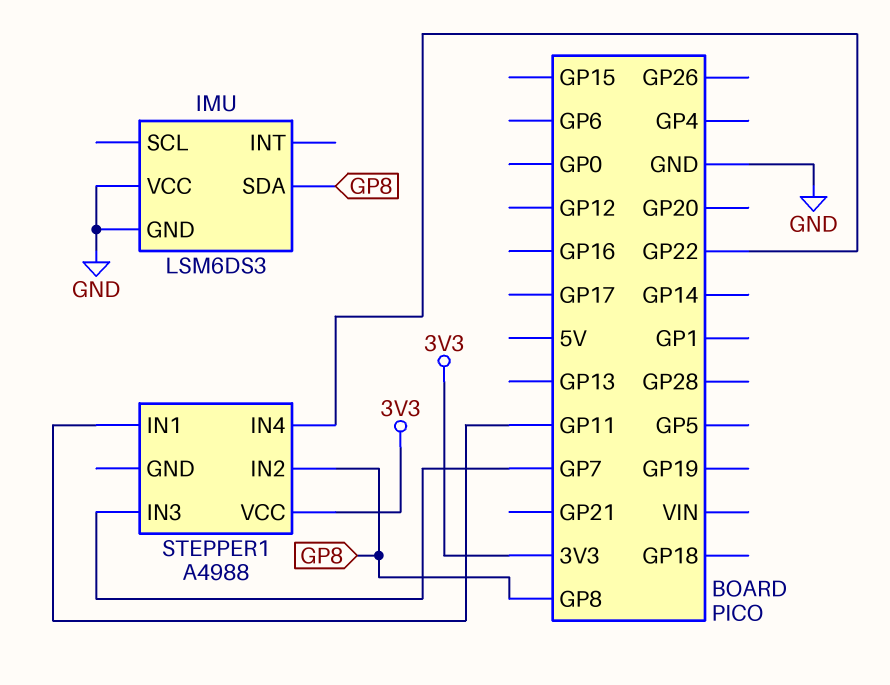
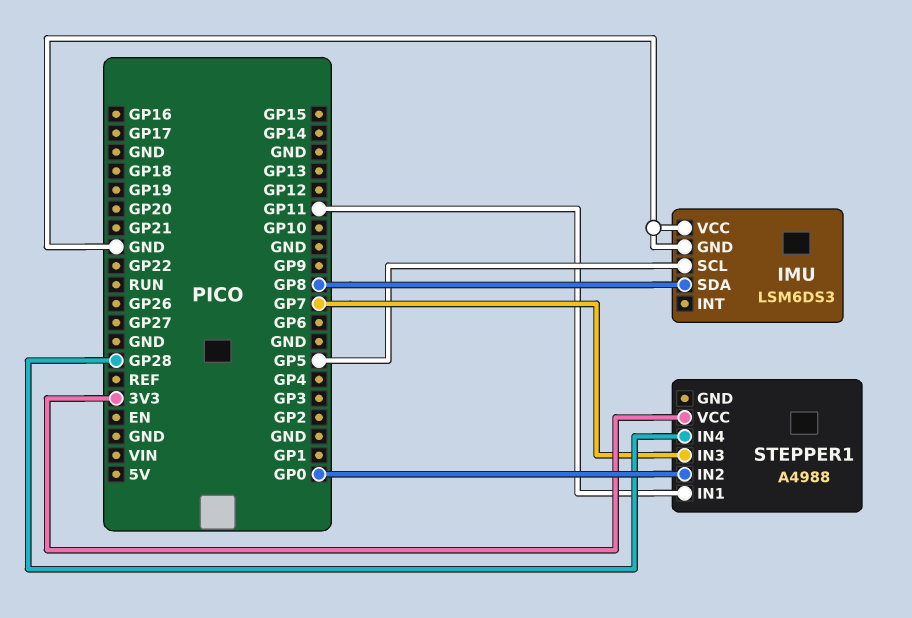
IMU pin SCL: none -> GP5
STEPPER1 pin IN2: GP8 -> GP0
STEPPER1 pin IN4: GP22 -> GP28

